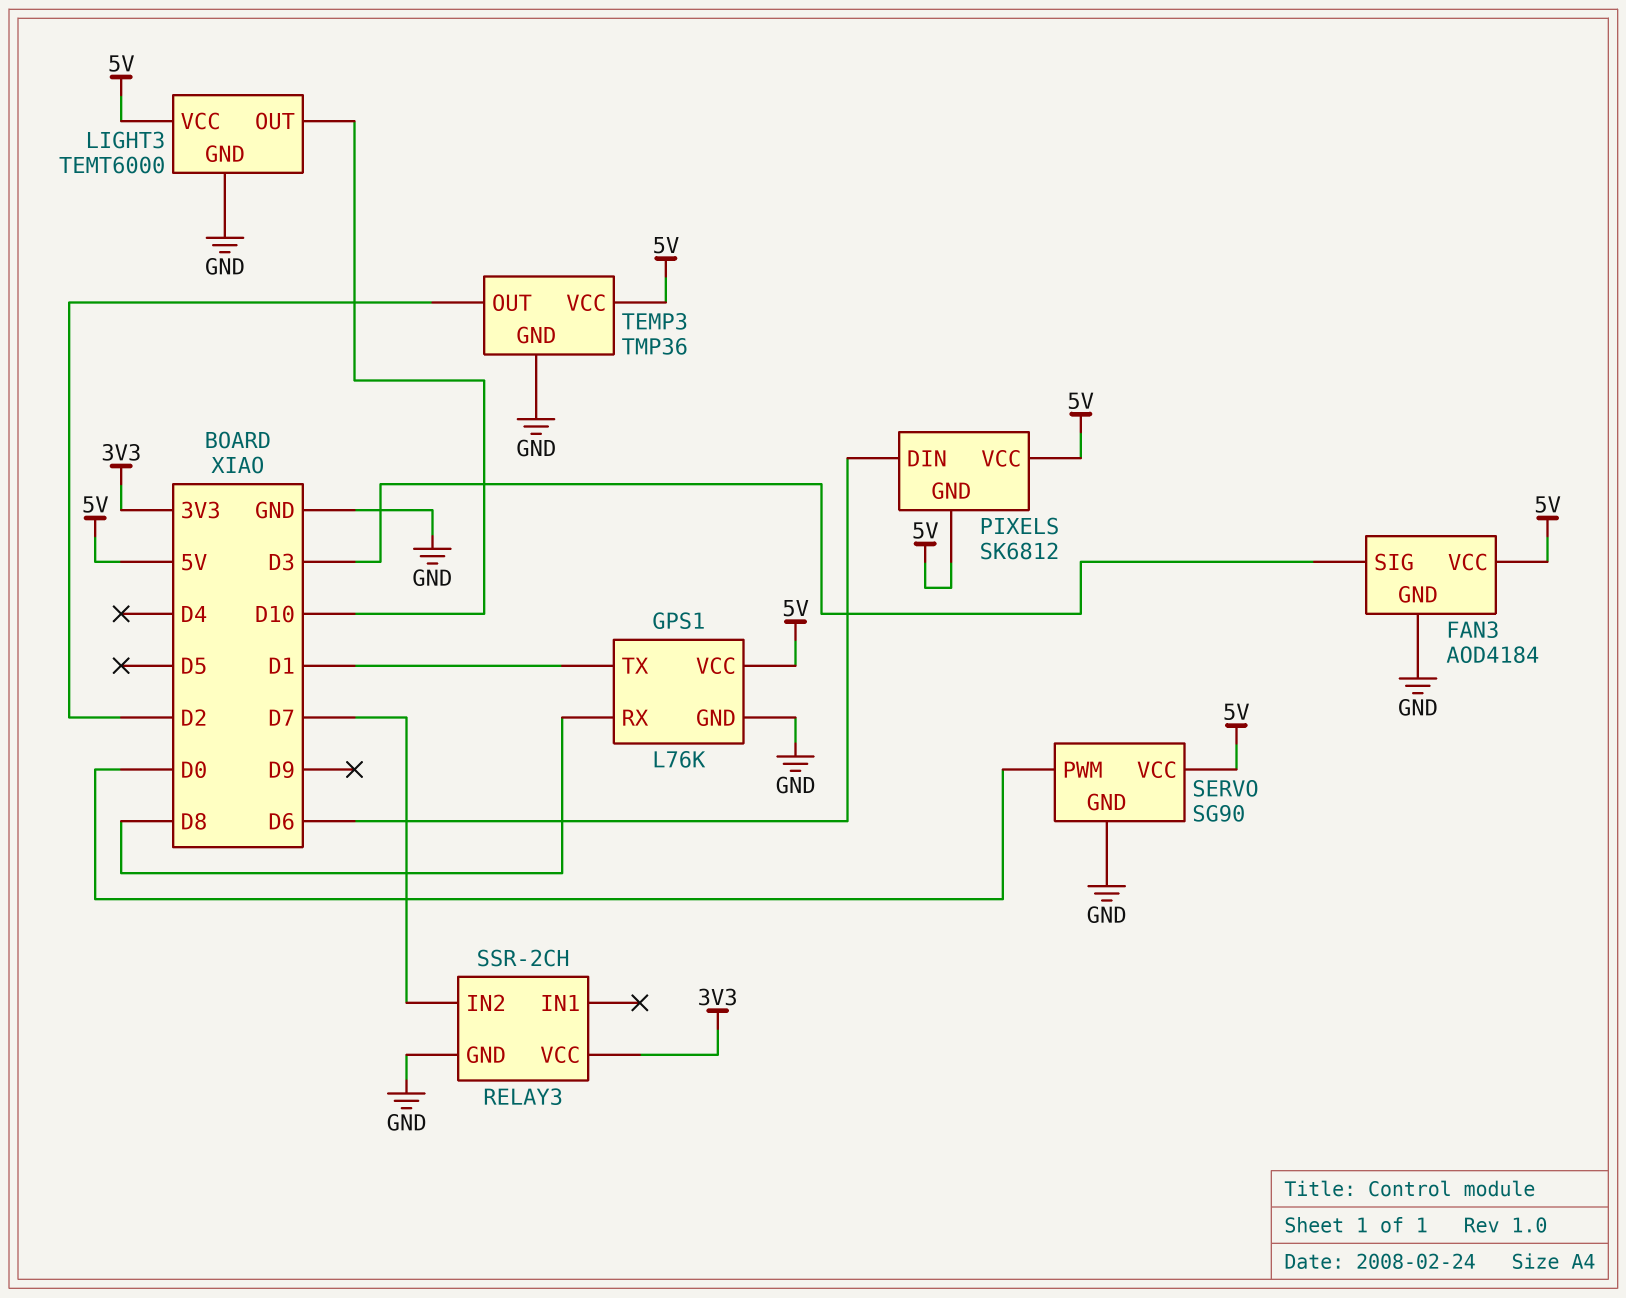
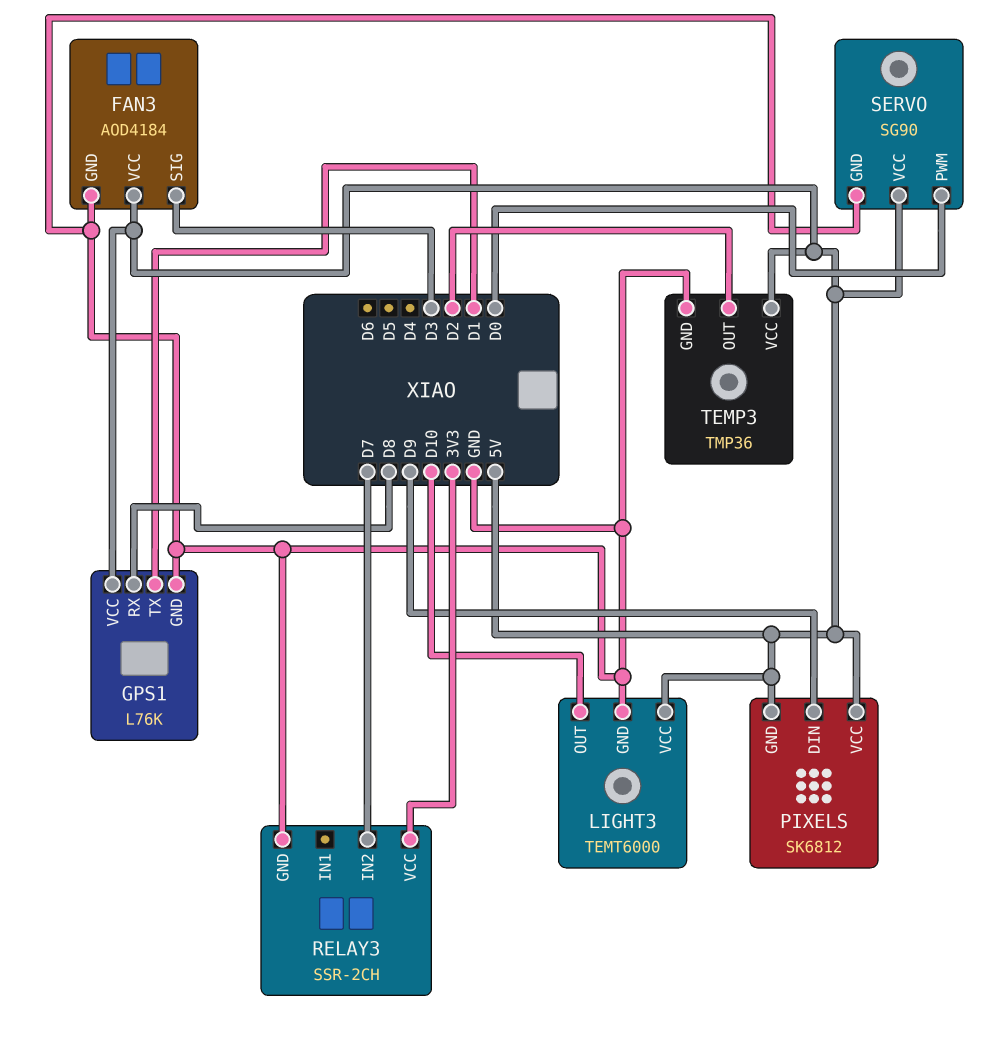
PIXELS pin DIN: D6 -> D9

